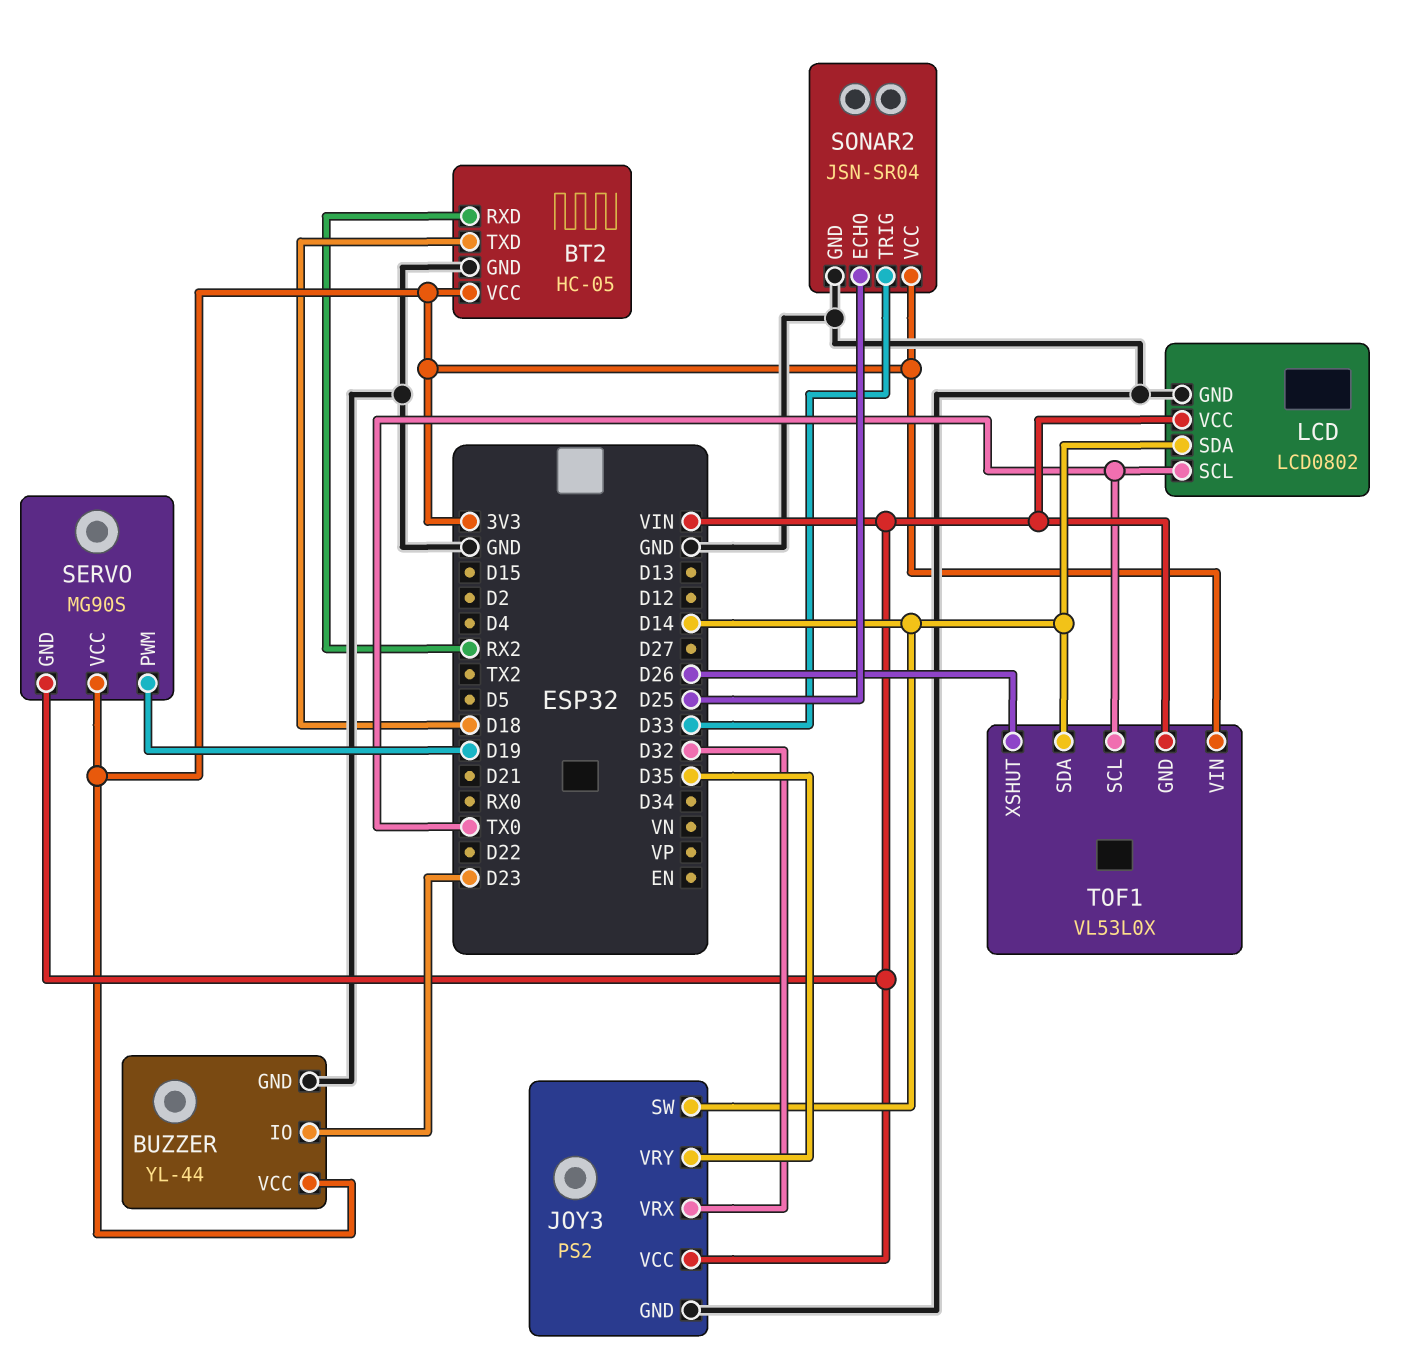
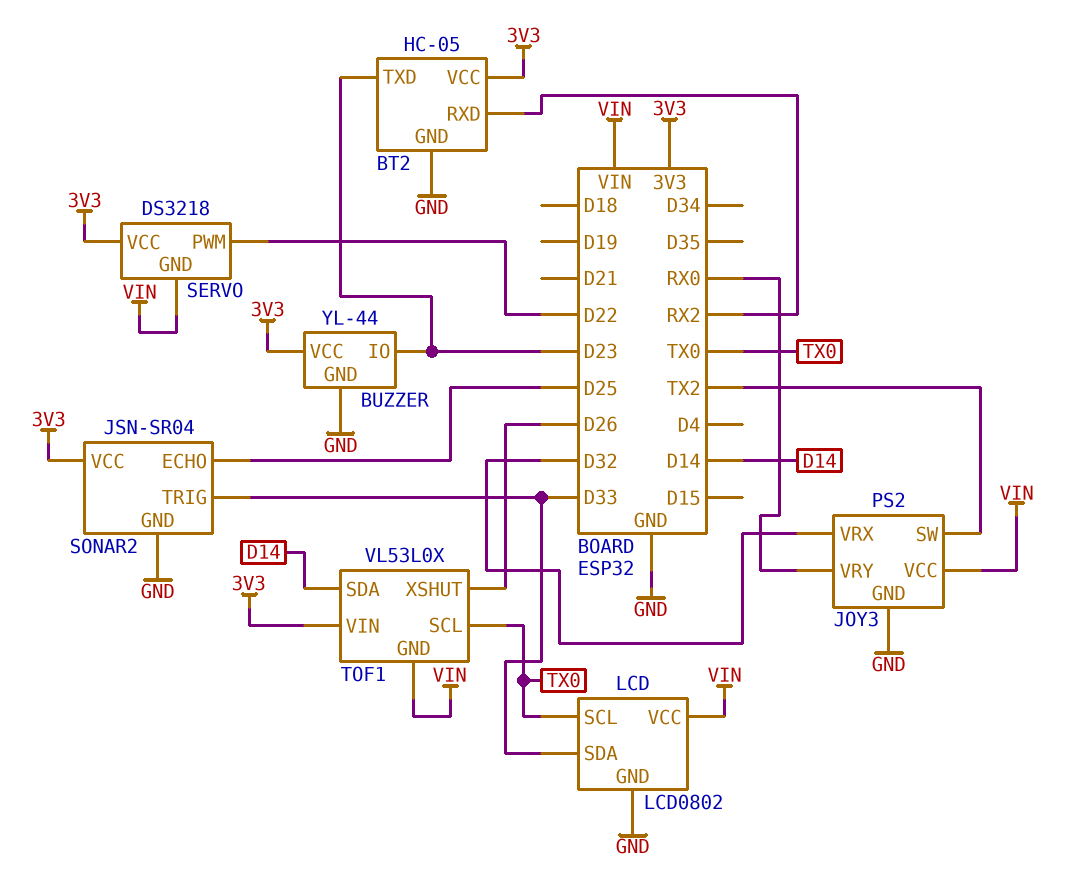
BT2 pin TXD: D18 -> D23
JOY3 pin SW: D14 -> TX2
JOY3 pin VRY: D35 -> RX0
LCD pin SDA: D14 -> D33
SERVO: MG90S -> DS3218
SERVO pin PWM: D19 -> D22

